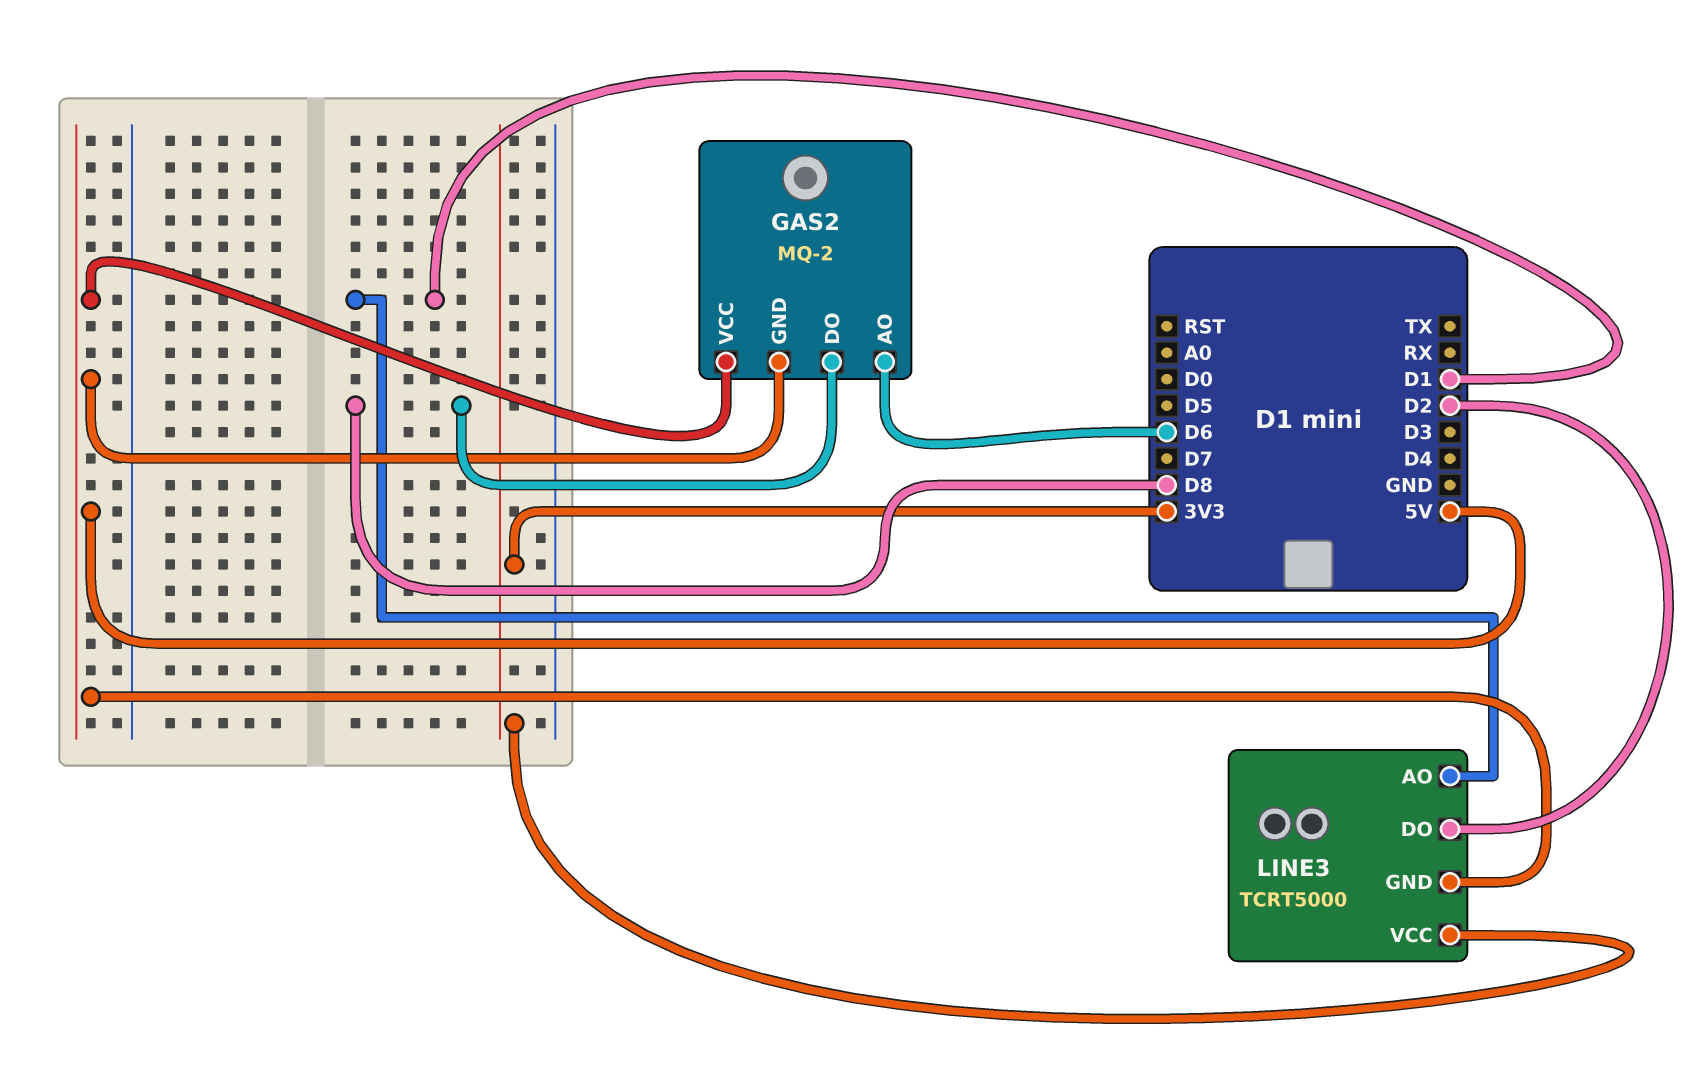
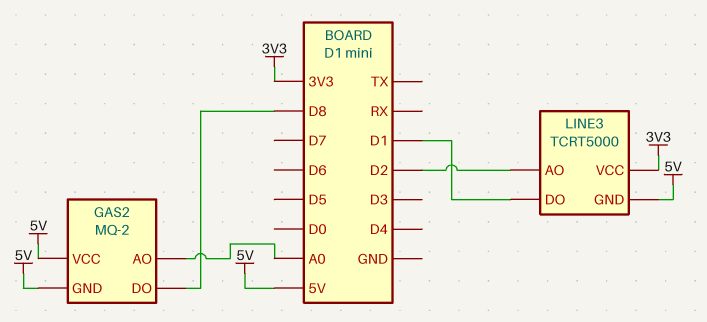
GAS2 pin AO: D6 -> A0
LINE3 pin AO: D1 -> D2
LINE3 pin DO: D2 -> D1

